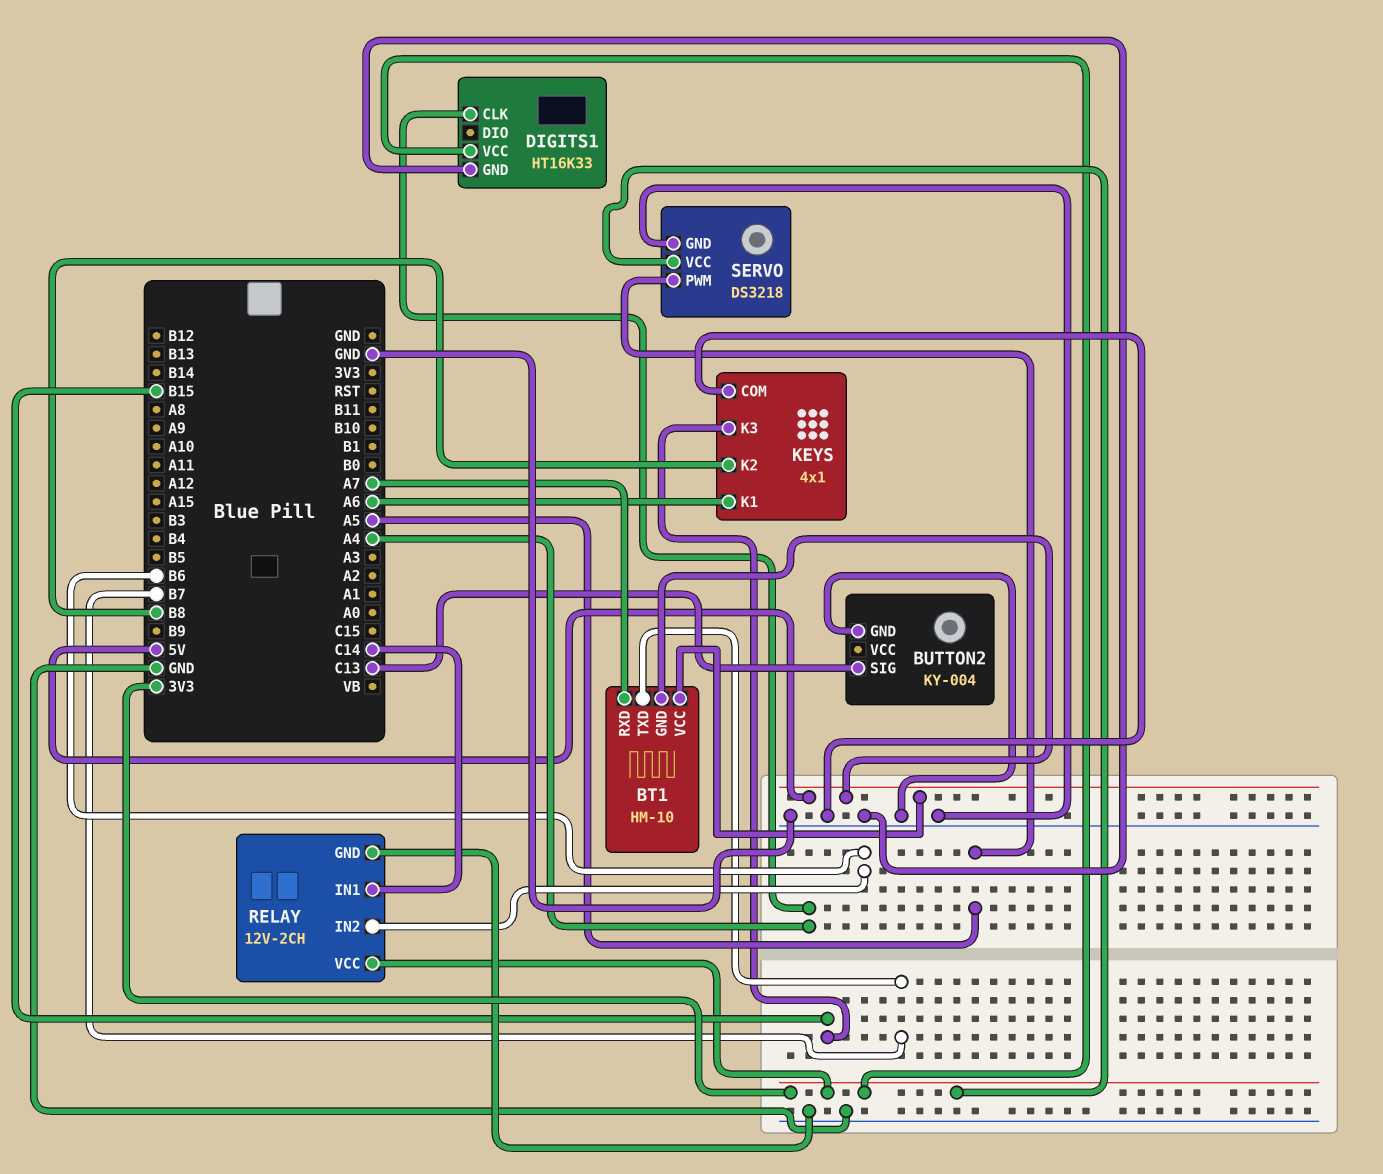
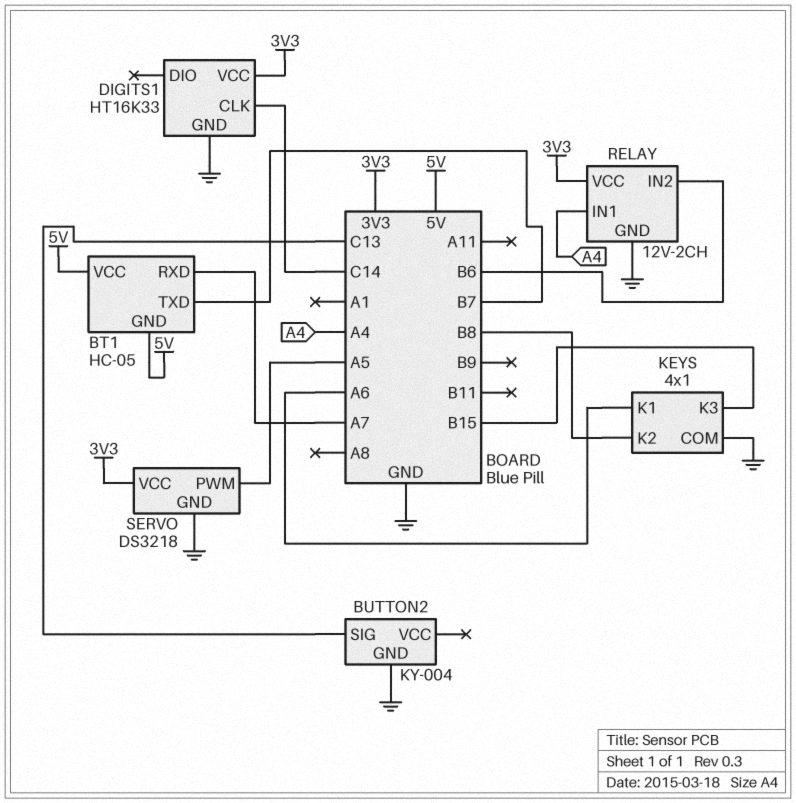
BT1: HM-10 -> HC-05
DIGITS1 pin CLK: A4 -> C14
RELAY pin IN1: C14 -> A4

